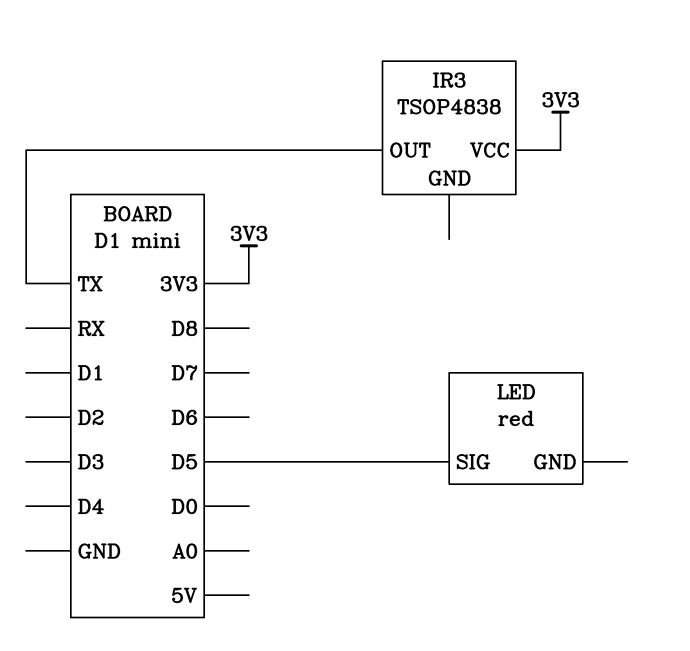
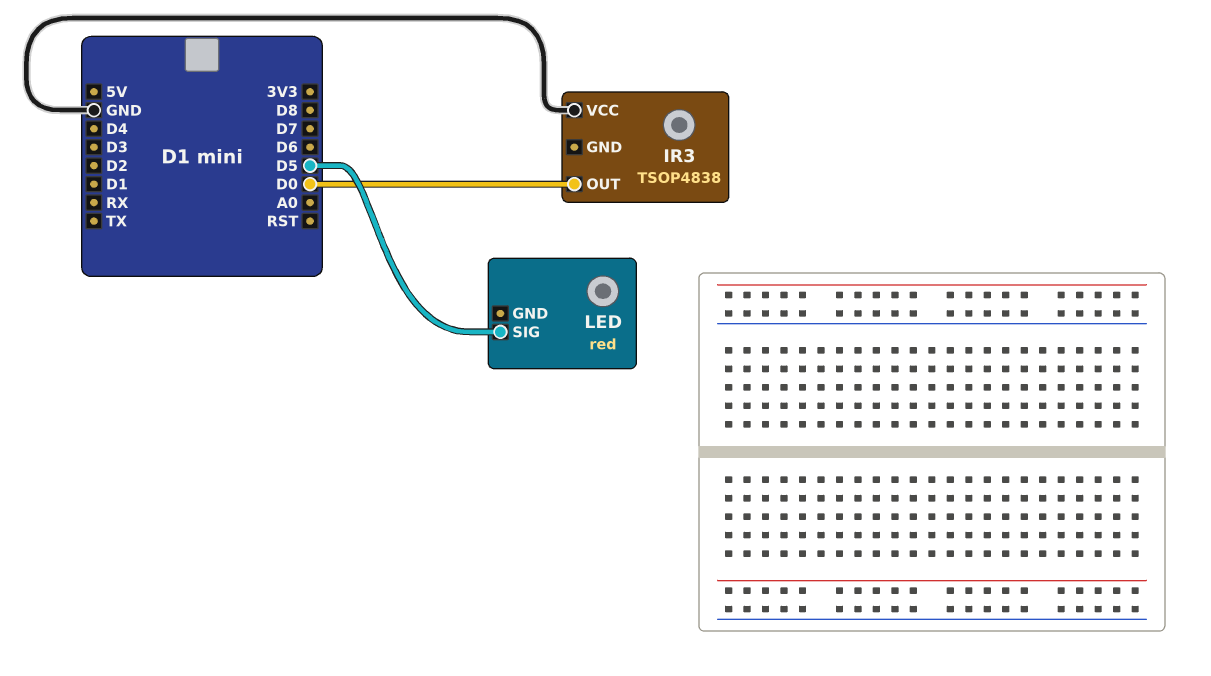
IR3 pin OUT: TX -> D0
IR3 pin VCC: 3V3 -> GND

